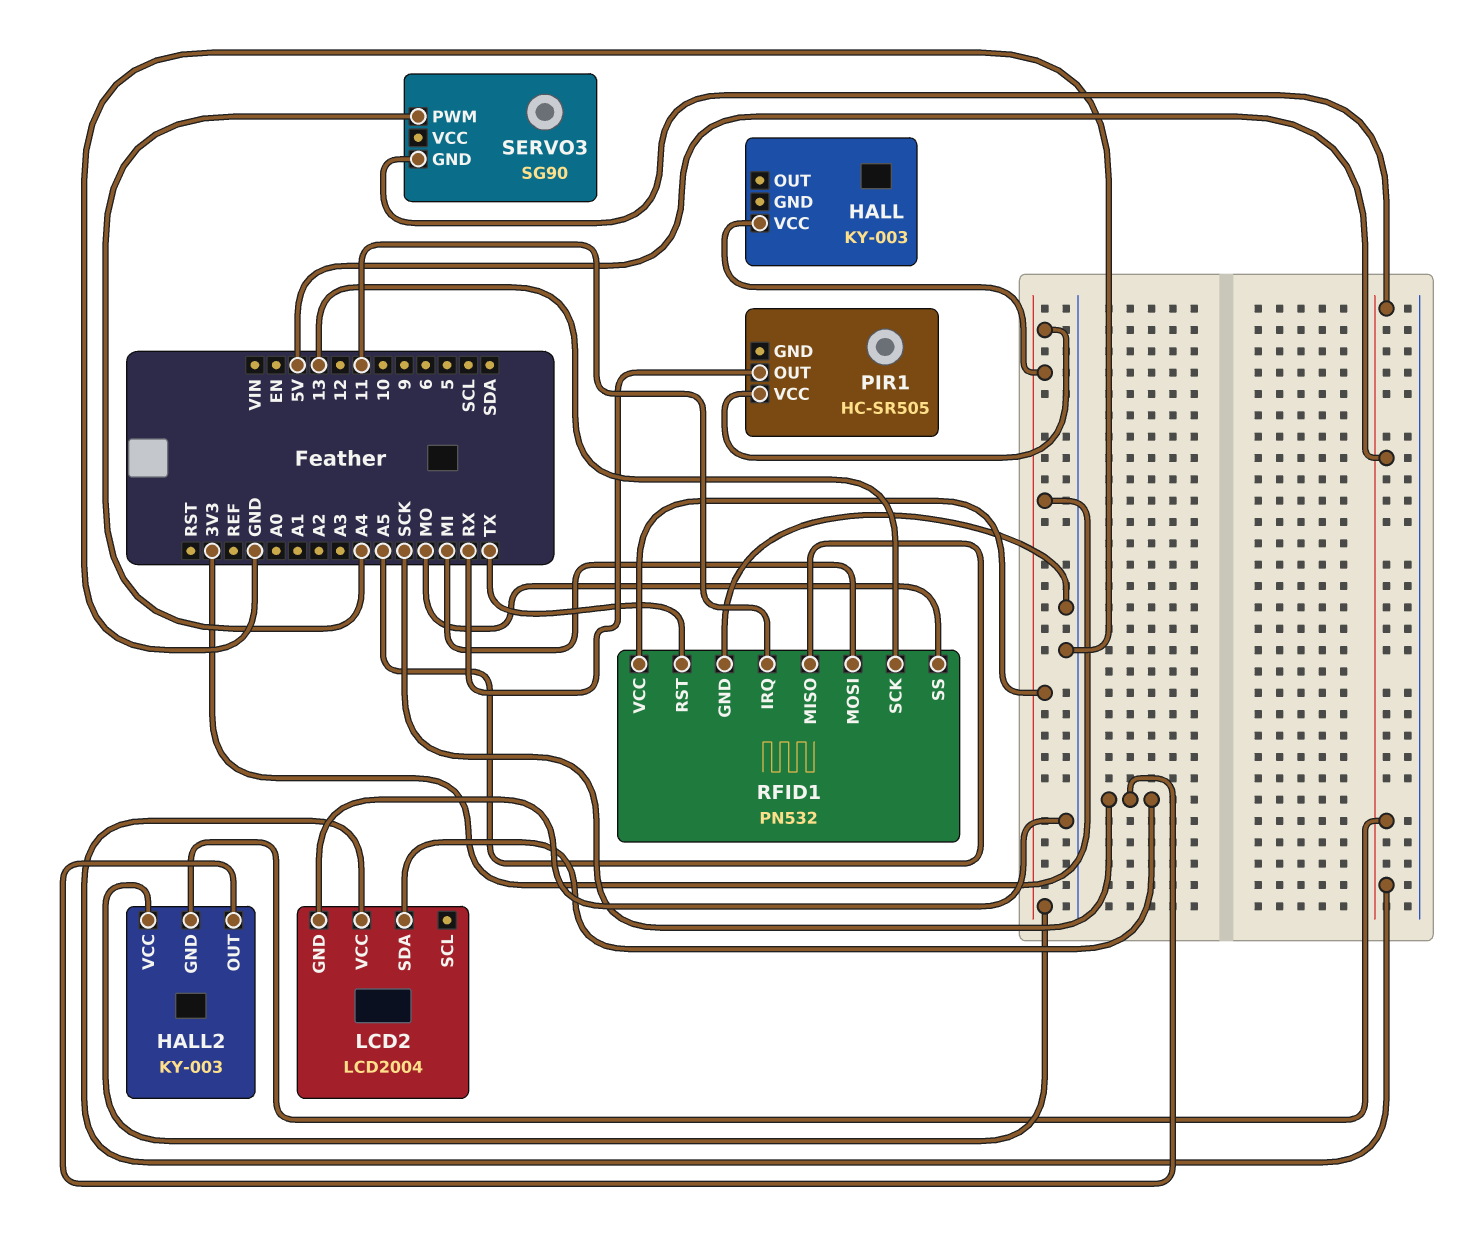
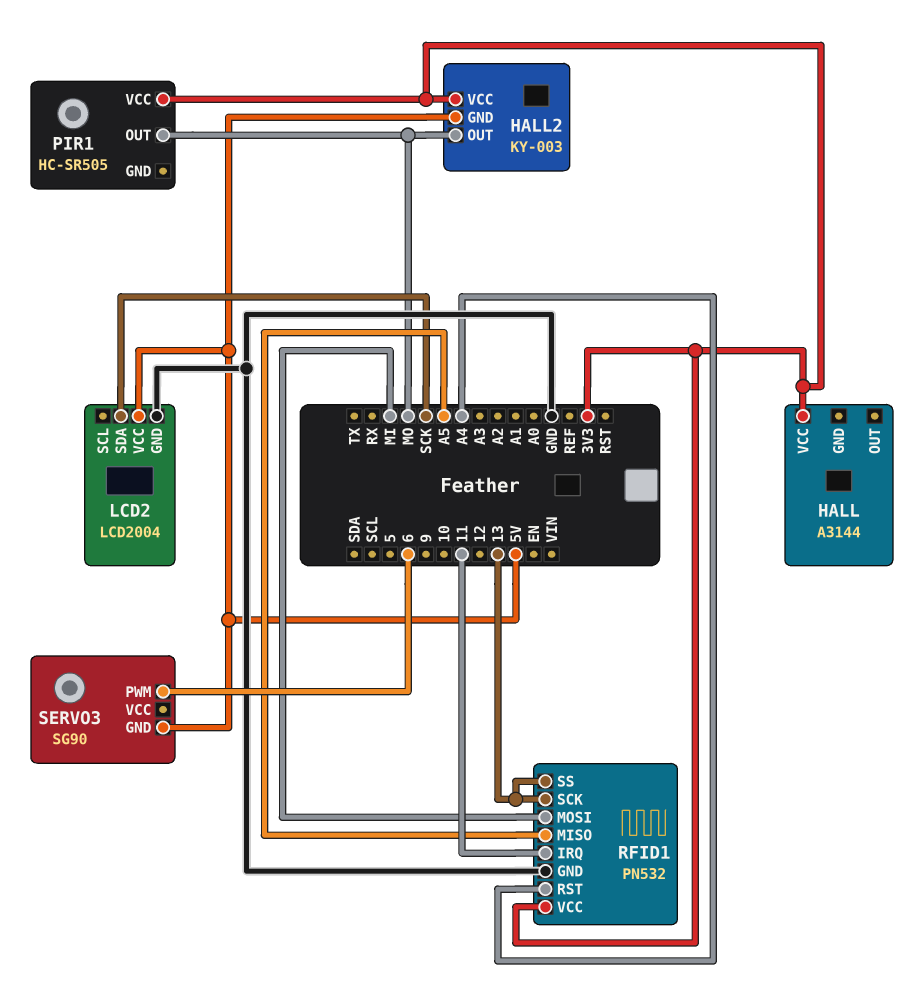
HALL: KY-003 -> A3144
HALL2 pin OUT: SCK -> MO
PIR1 pin OUT: RX -> MO
RFID1 pin RST: TX -> A4
RFID1 pin SS: MO -> 13
SERVO3 pin PWM: A4 -> 6

